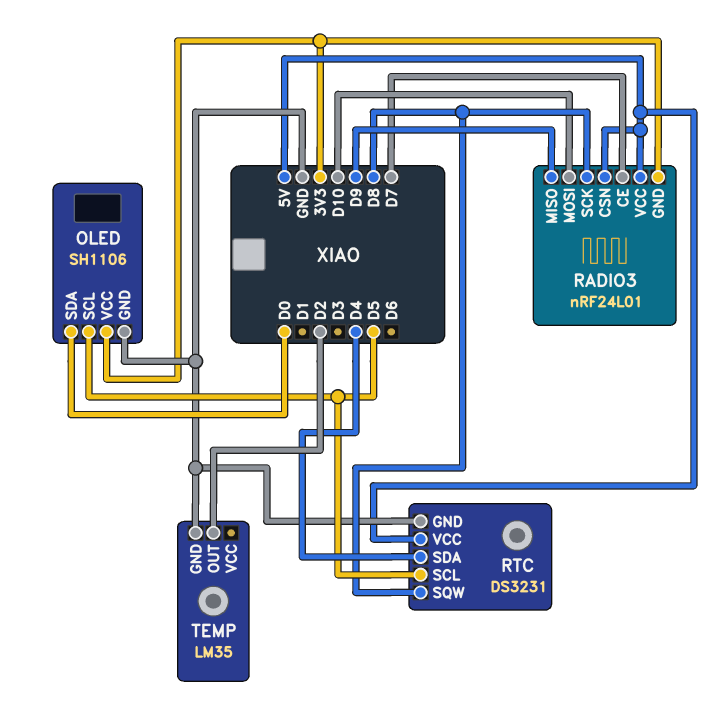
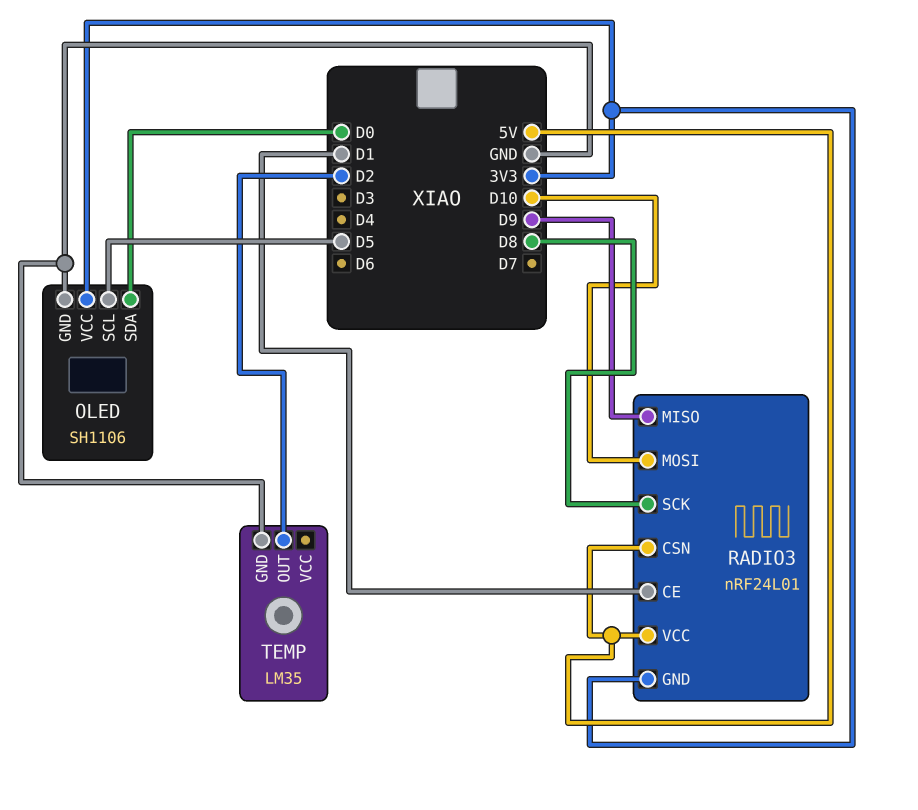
RADIO3 pin CE: D7 -> D1
RTC: DS3231 -> none
RTC pin GND: GND -> none
RTC pin SCL: D5 -> none
RTC pin SDA: D4 -> none
RTC pin SQW: D8 -> none
RTC pin VCC: 5V -> none

